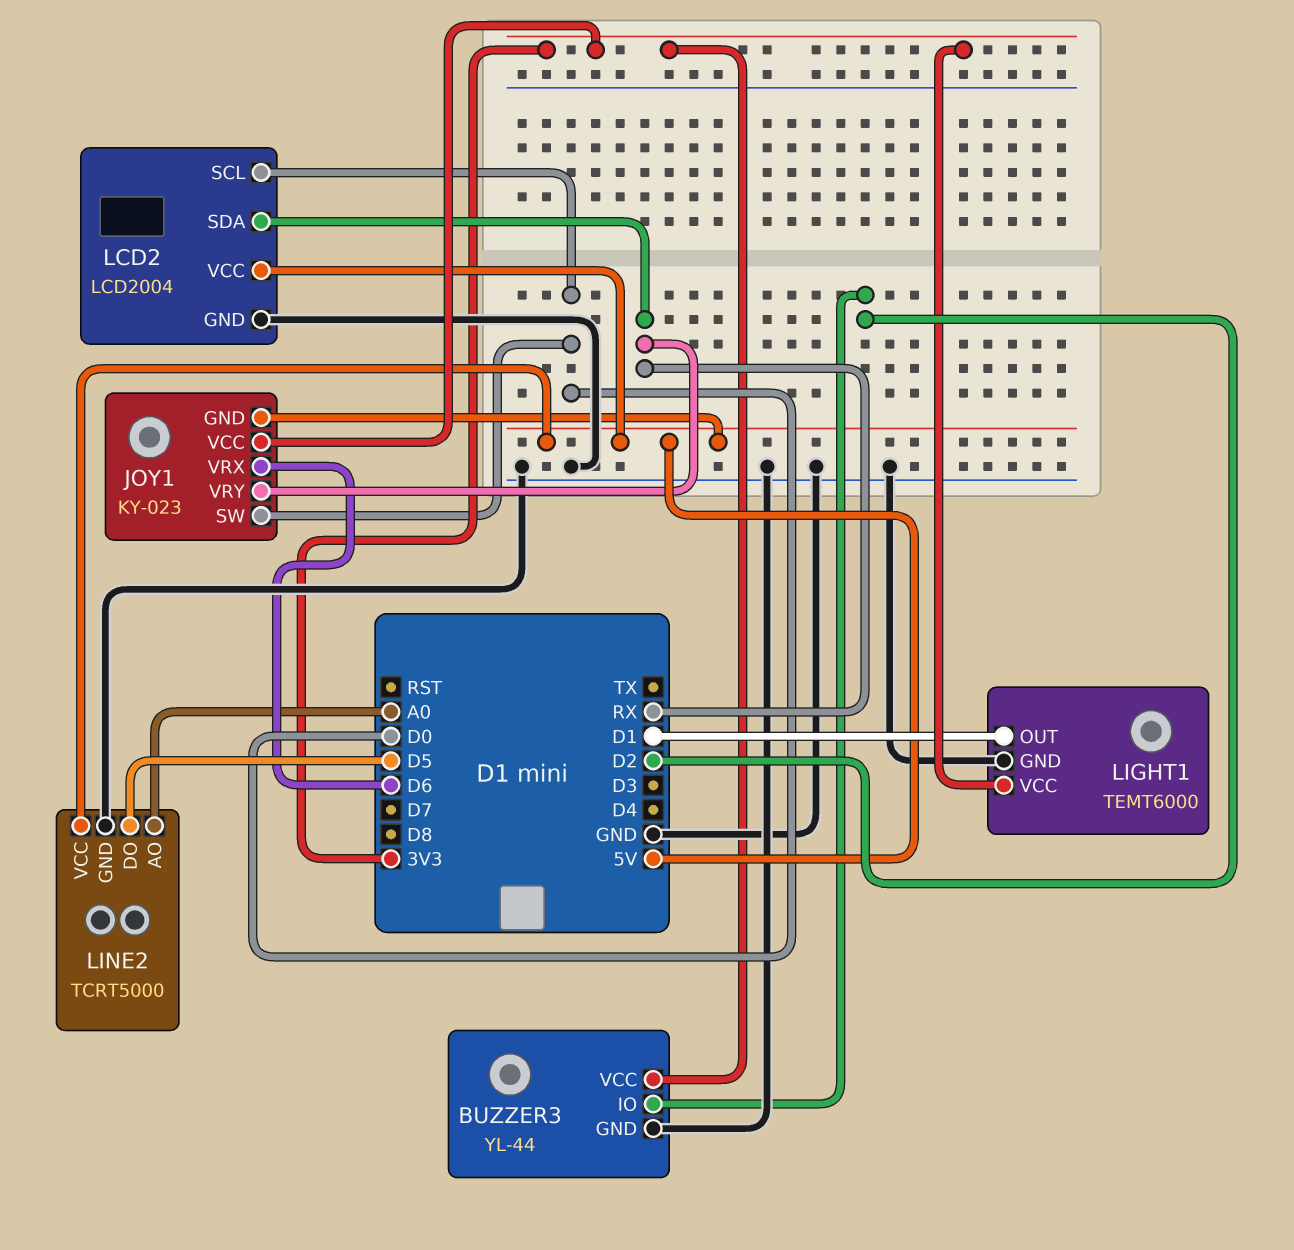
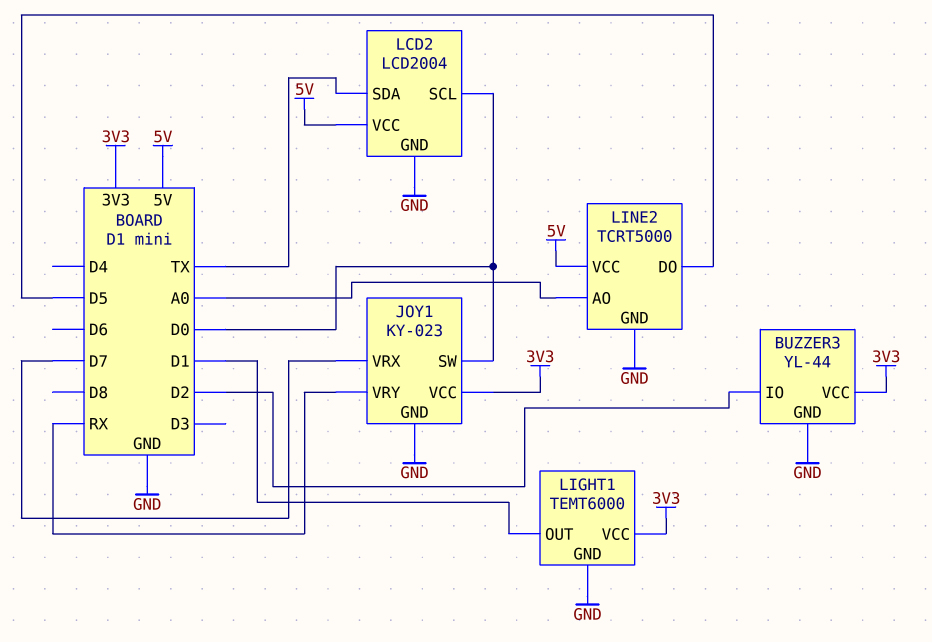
JOY1 pin GND: 5V -> GND
JOY1 pin VRX: D6 -> D7
LCD2 pin SDA: RX -> TX

